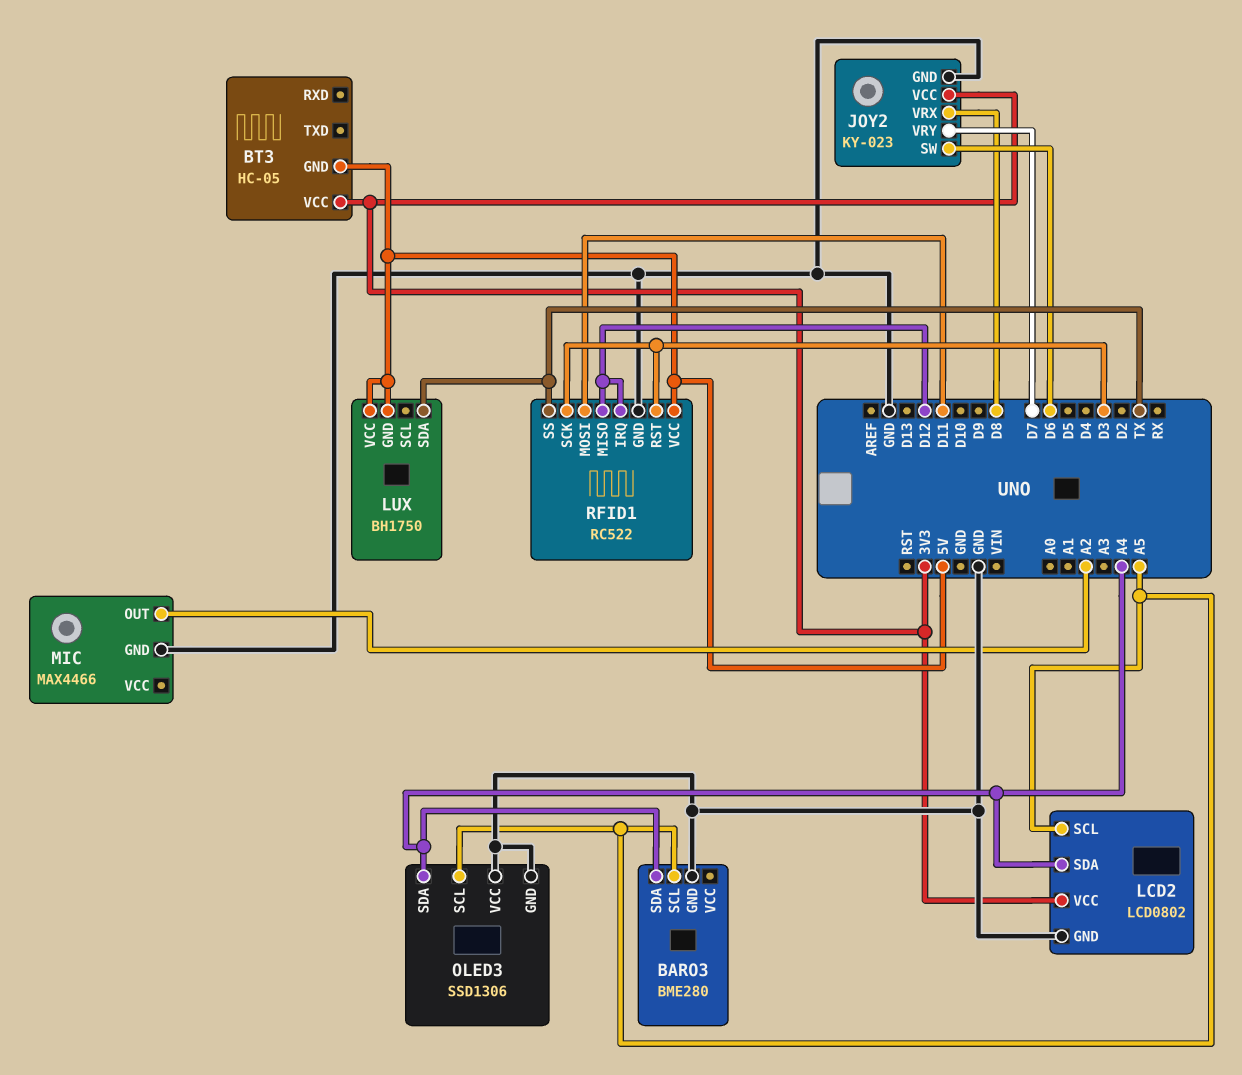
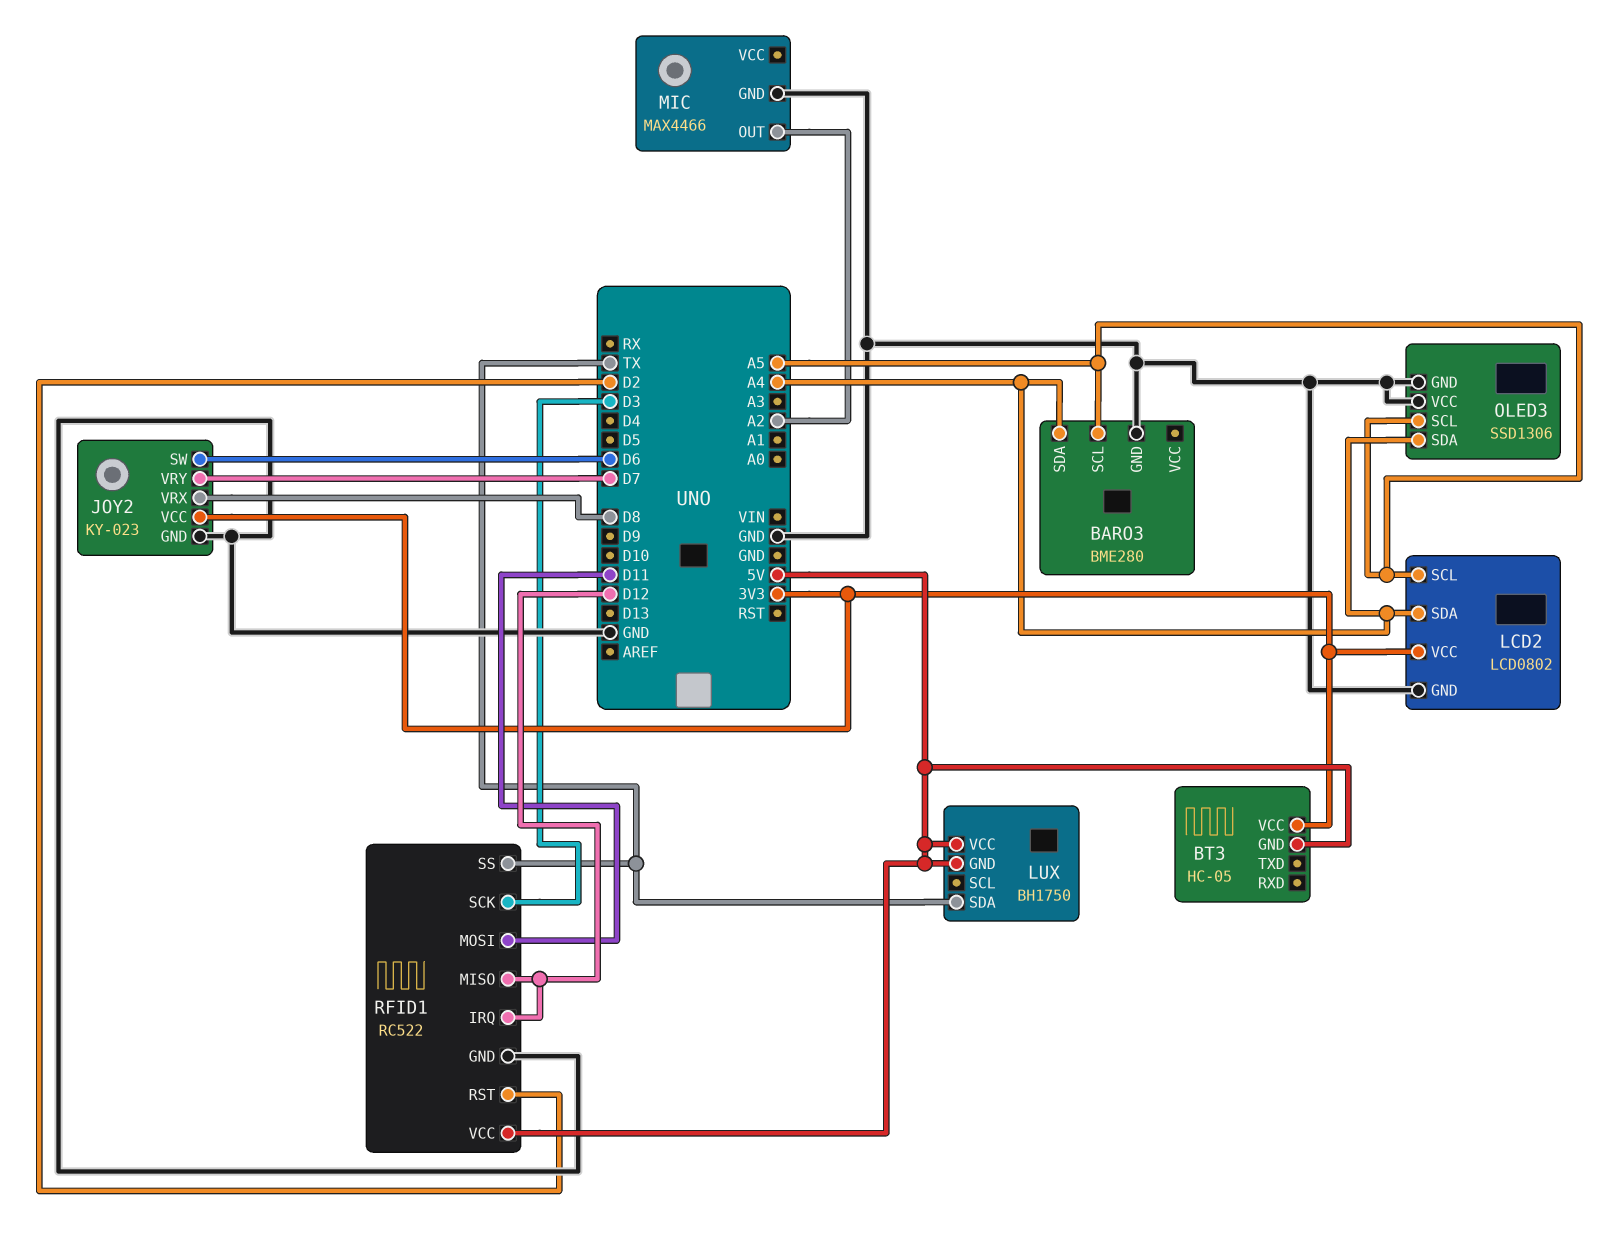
RFID1 pin RST: D3 -> D2

